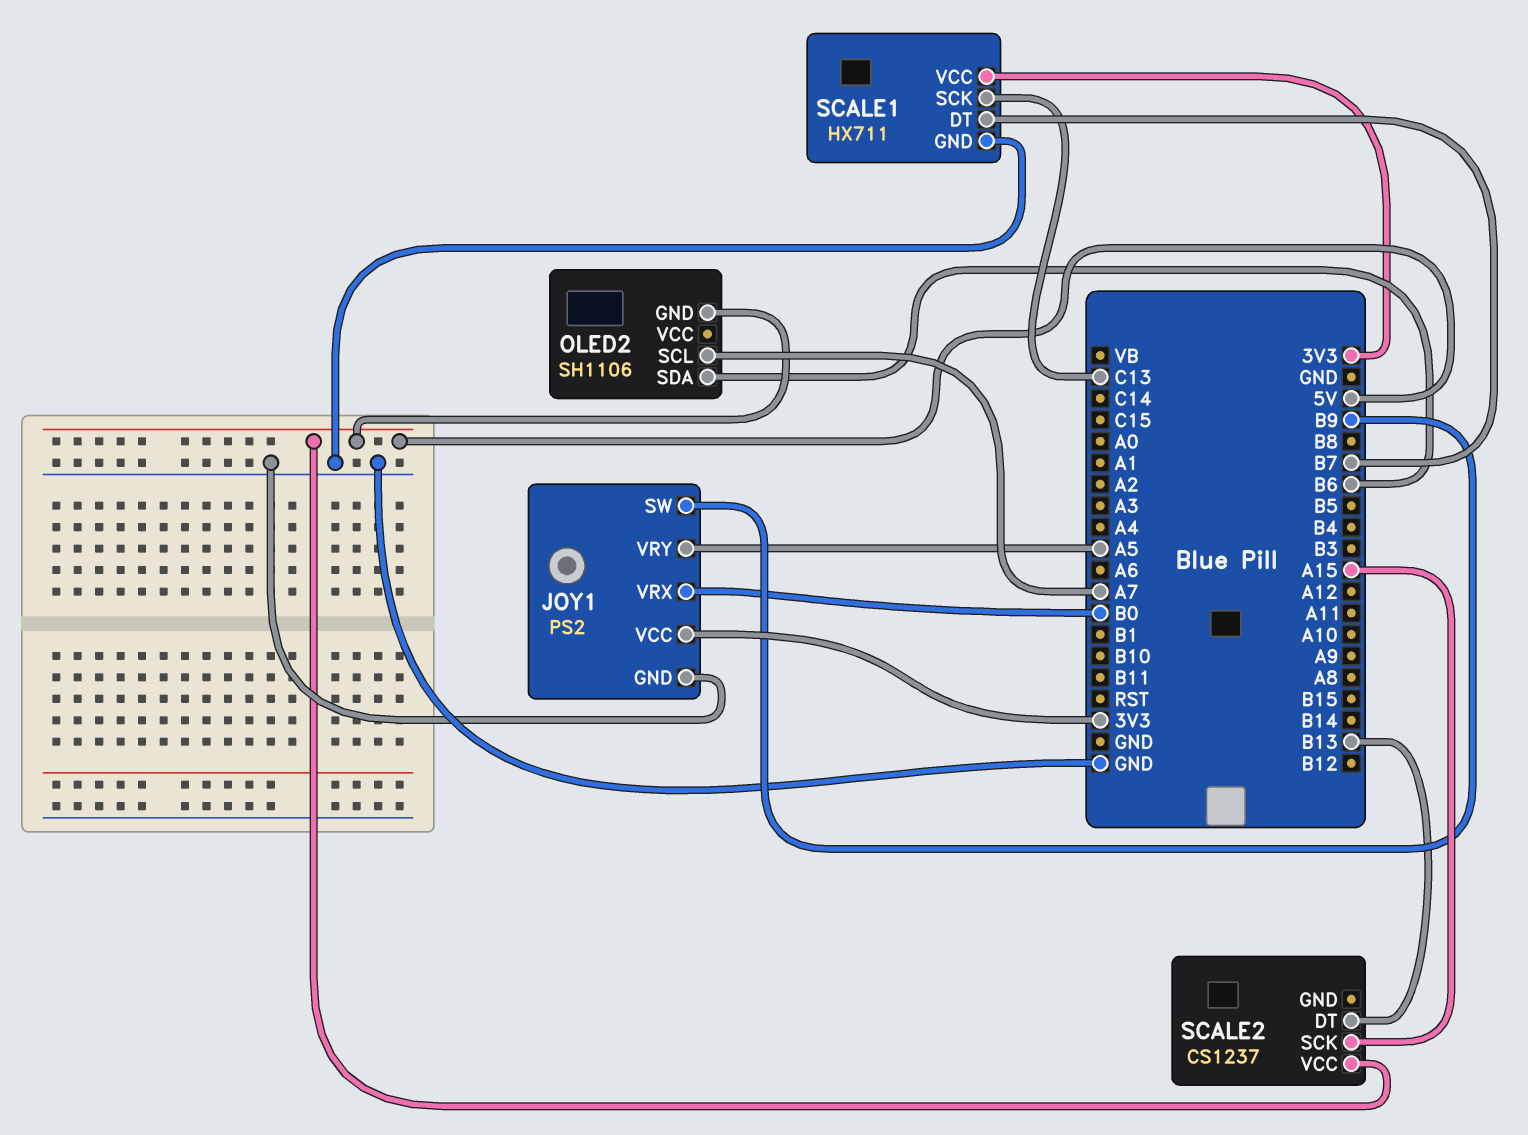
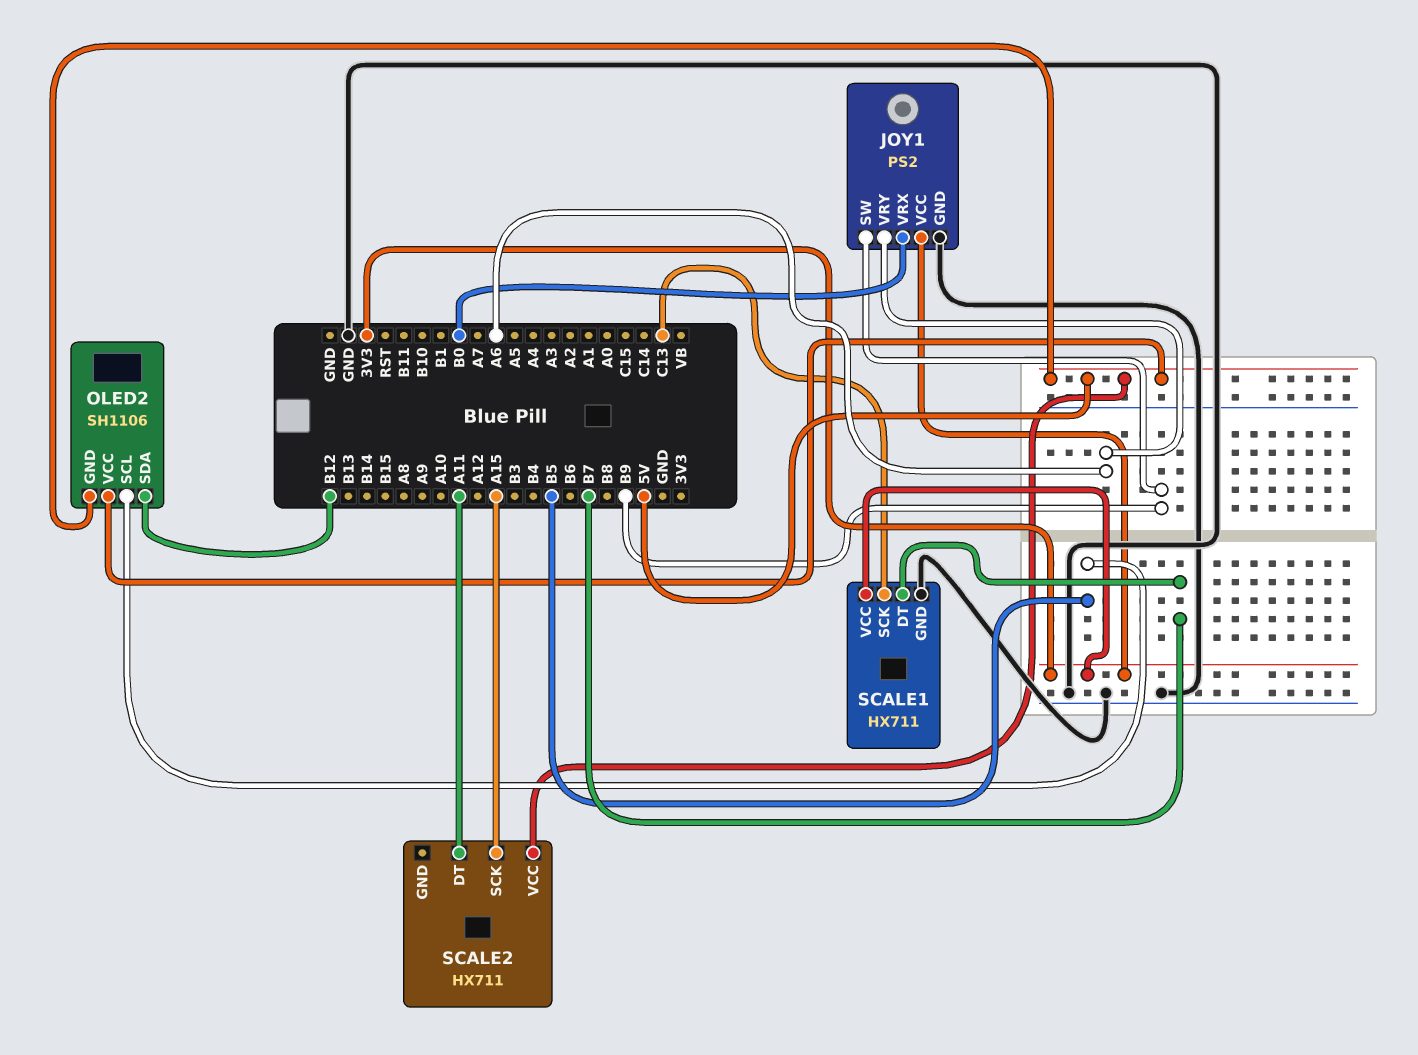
JOY1 pin VRY: A5 -> A6
OLED2 pin SCL: A7 -> B5
OLED2 pin SDA: B6 -> B12
OLED2 pin VCC: none -> 5V
SCALE2: CS1237 -> HX711
SCALE2 pin DT: B13 -> A11

